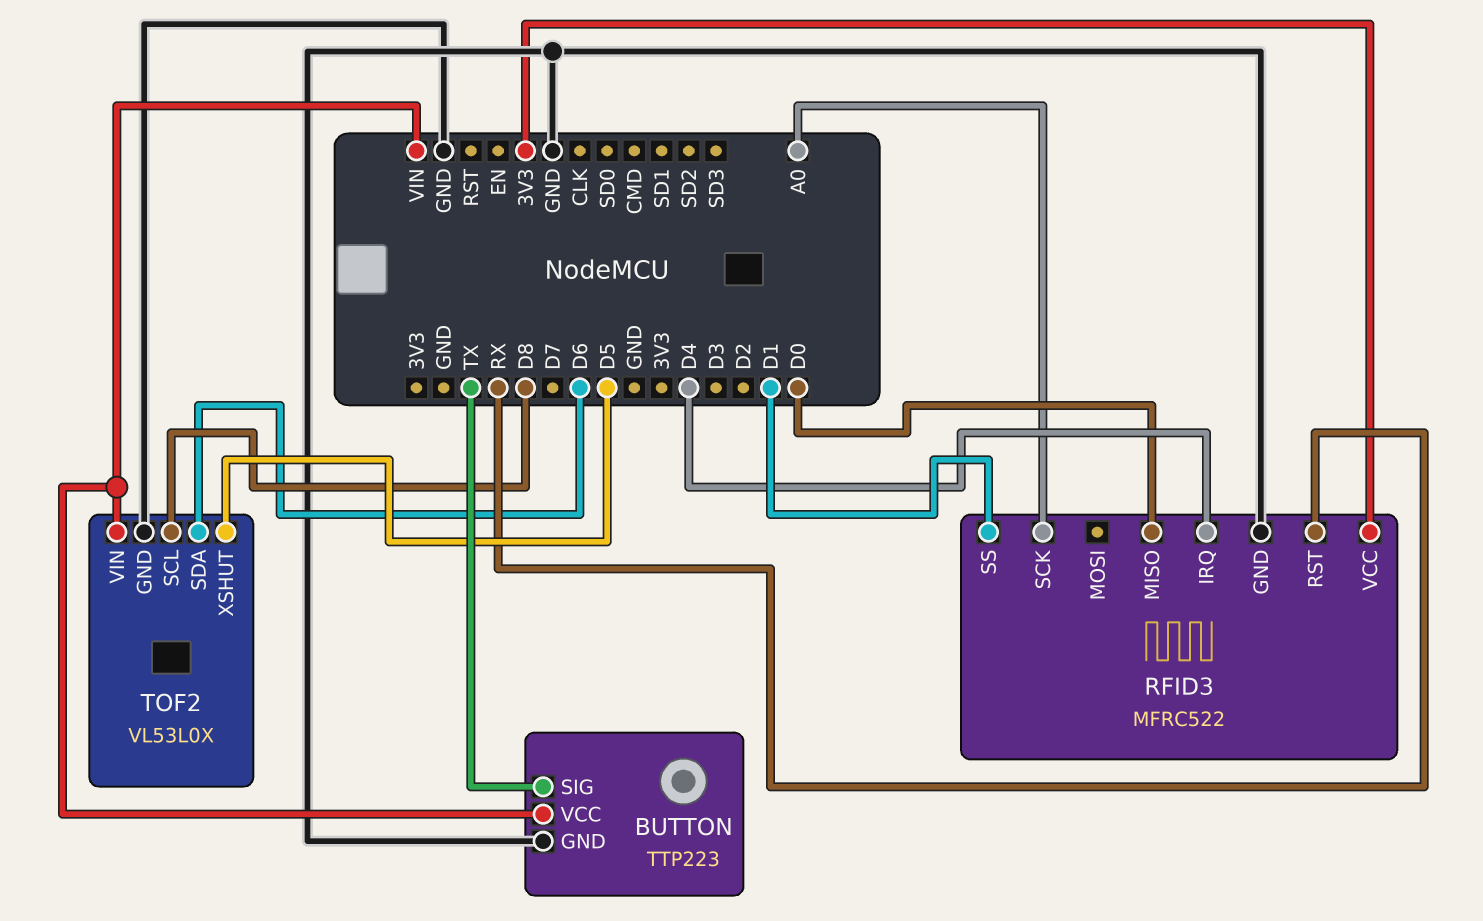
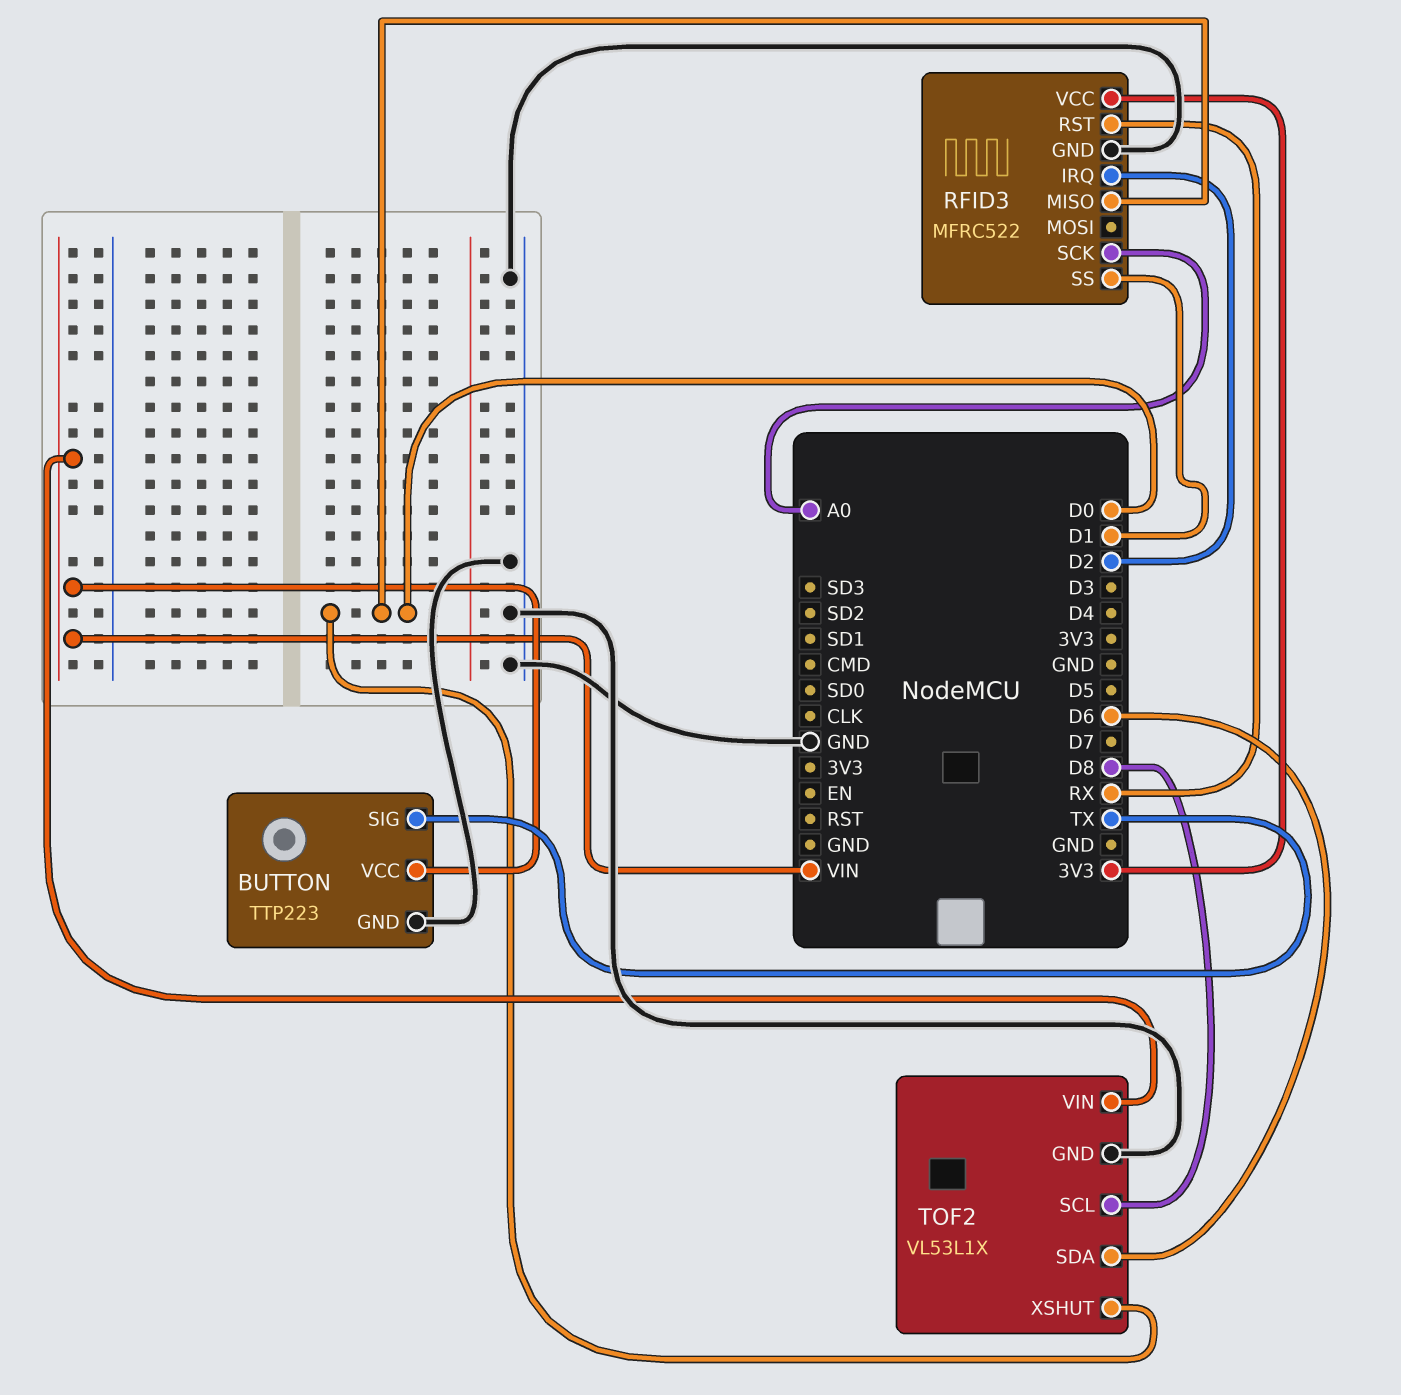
RFID3 pin IRQ: D4 -> D2
TOF2: VL53L0X -> VL53L1X
TOF2 pin XSHUT: D5 -> D0

